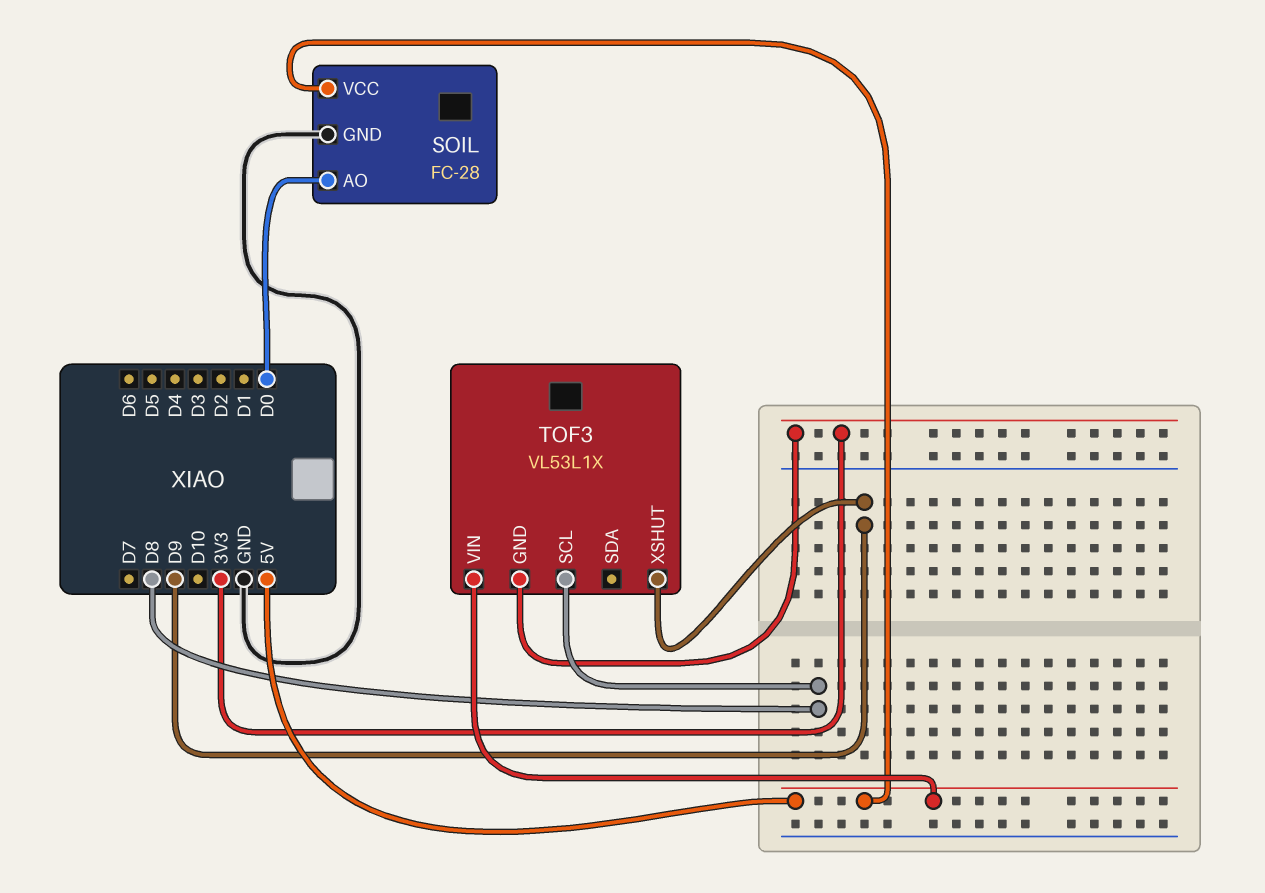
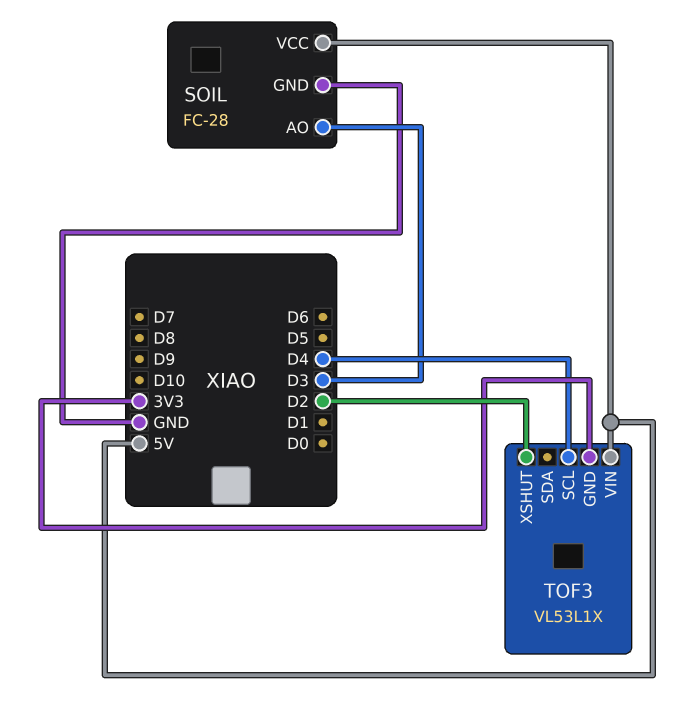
SOIL pin AO: D0 -> D3
TOF3 pin SCL: D8 -> D4
TOF3 pin XSHUT: D9 -> D2

